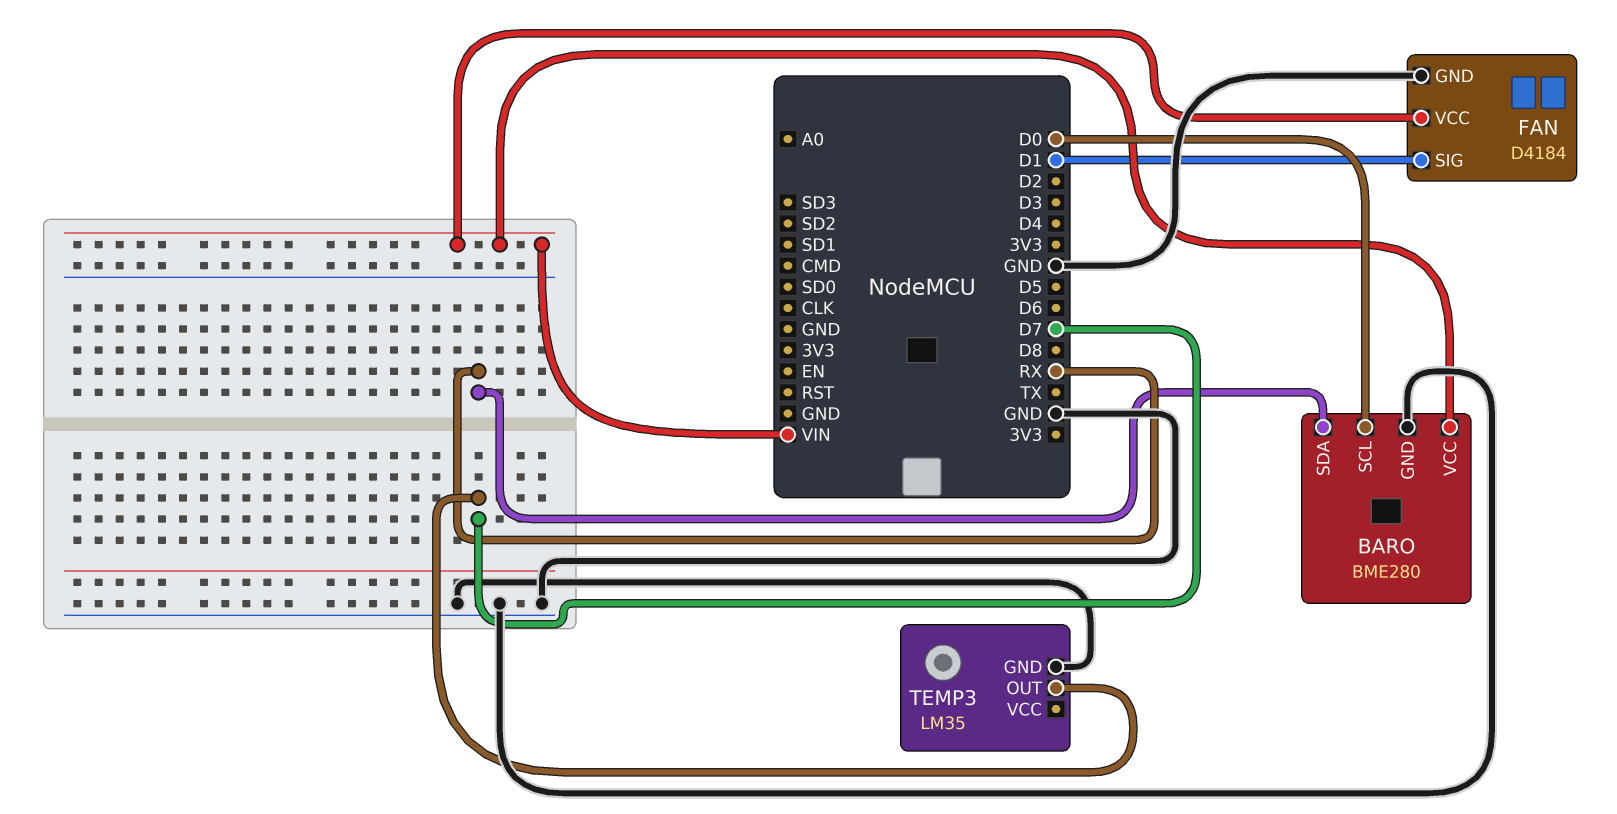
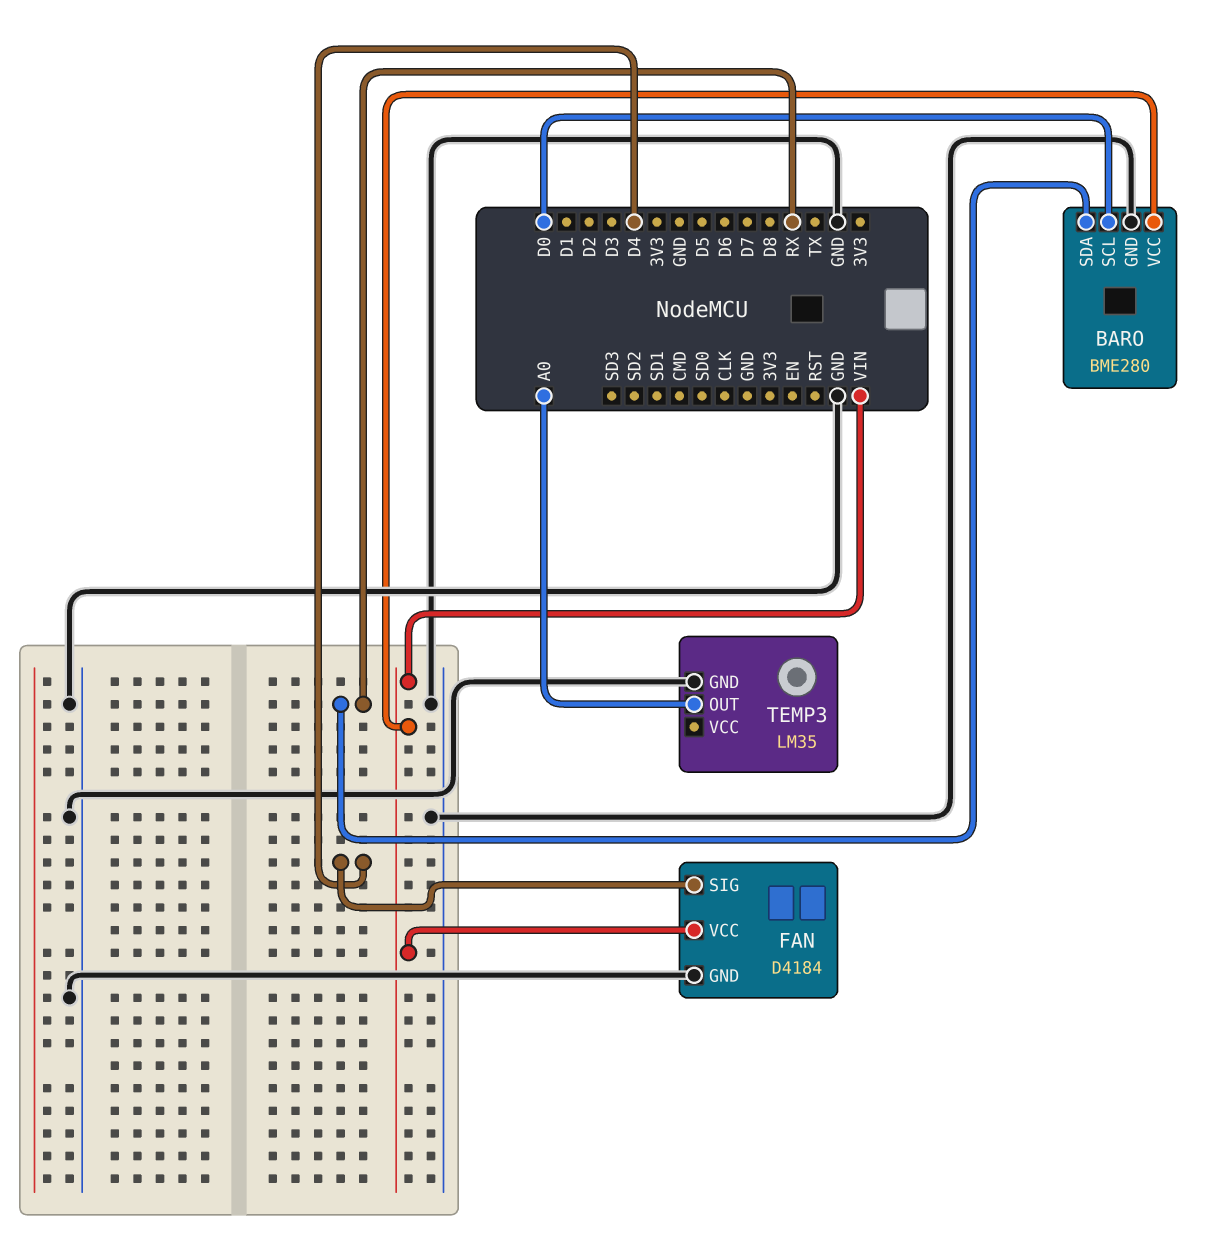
FAN pin SIG: D1 -> D4
TEMP3 pin OUT: D7 -> A0

